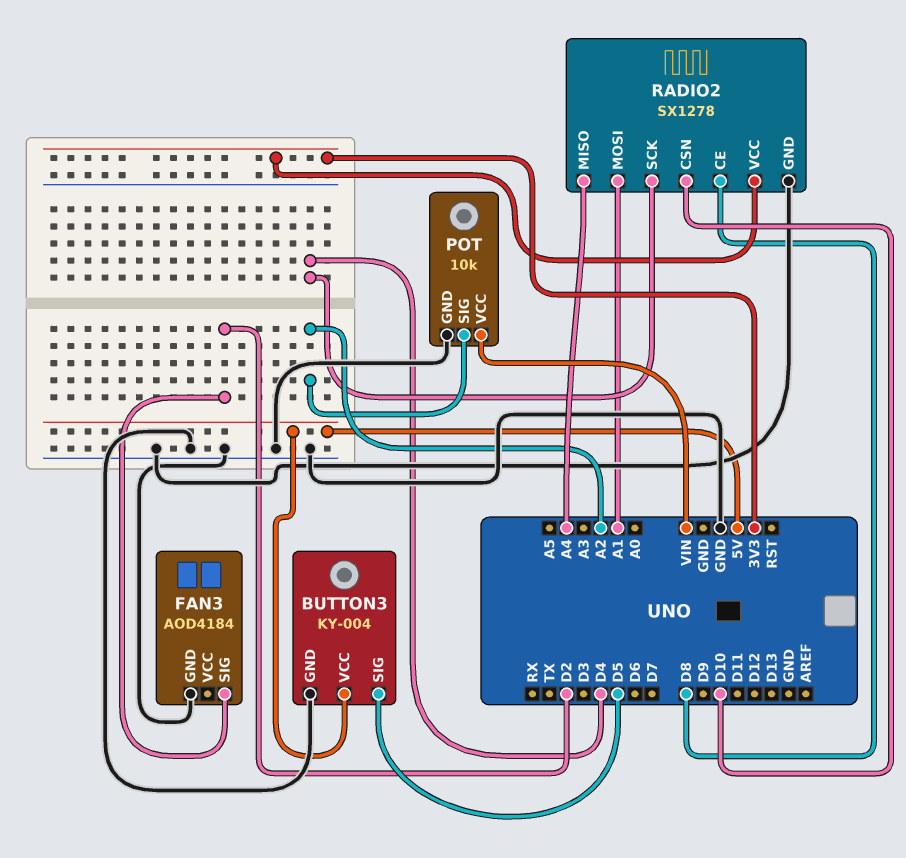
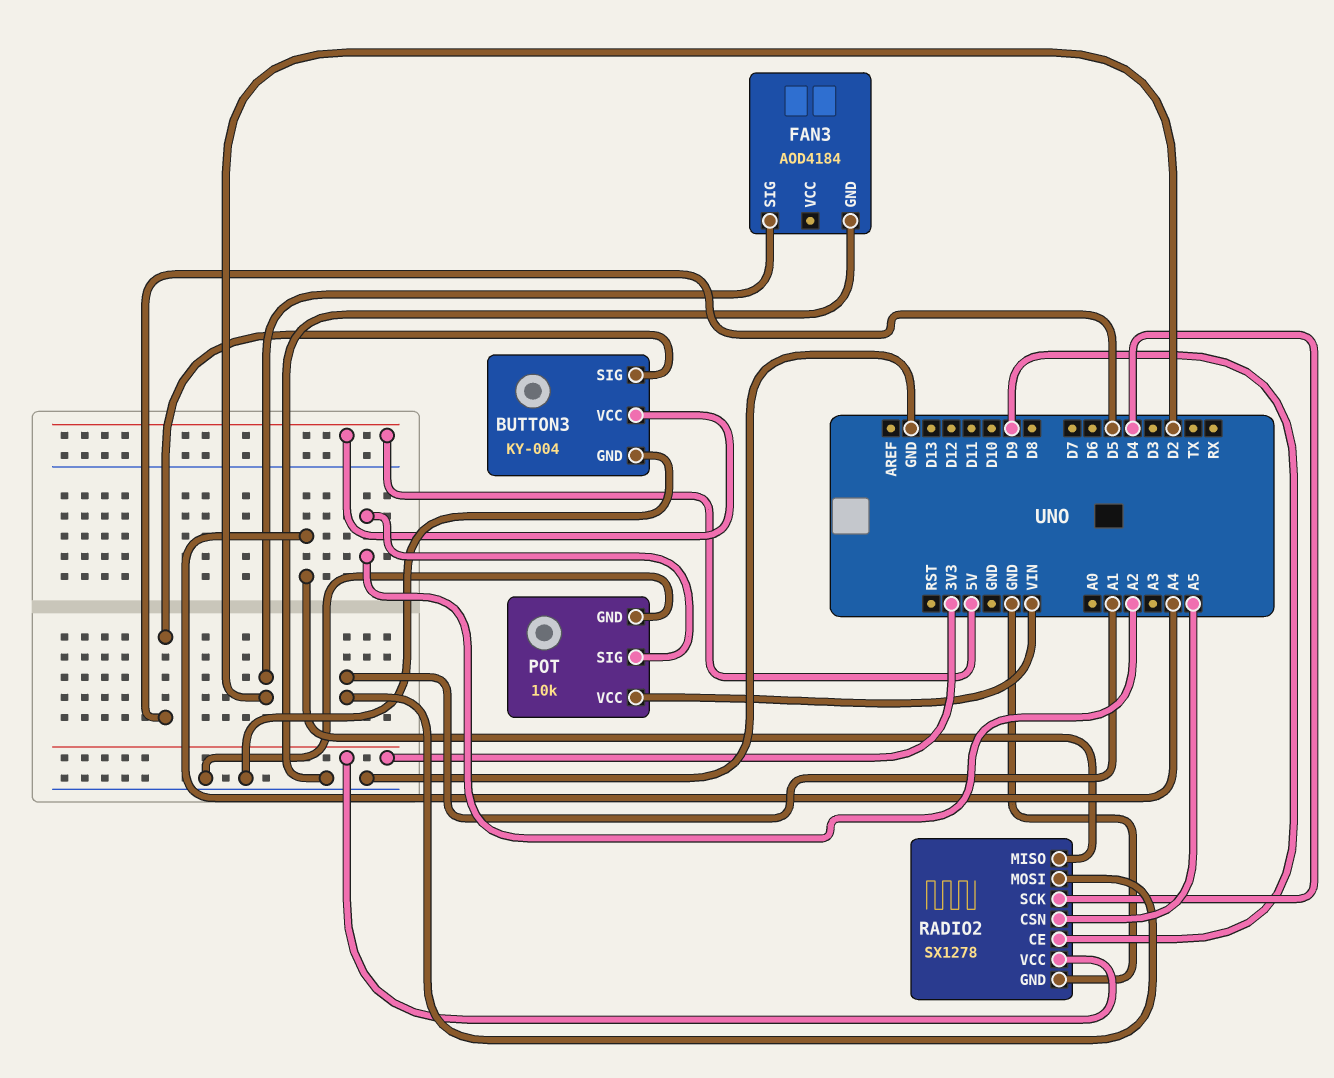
RADIO2 pin CE: D8 -> D9
RADIO2 pin CSN: D10 -> A5

